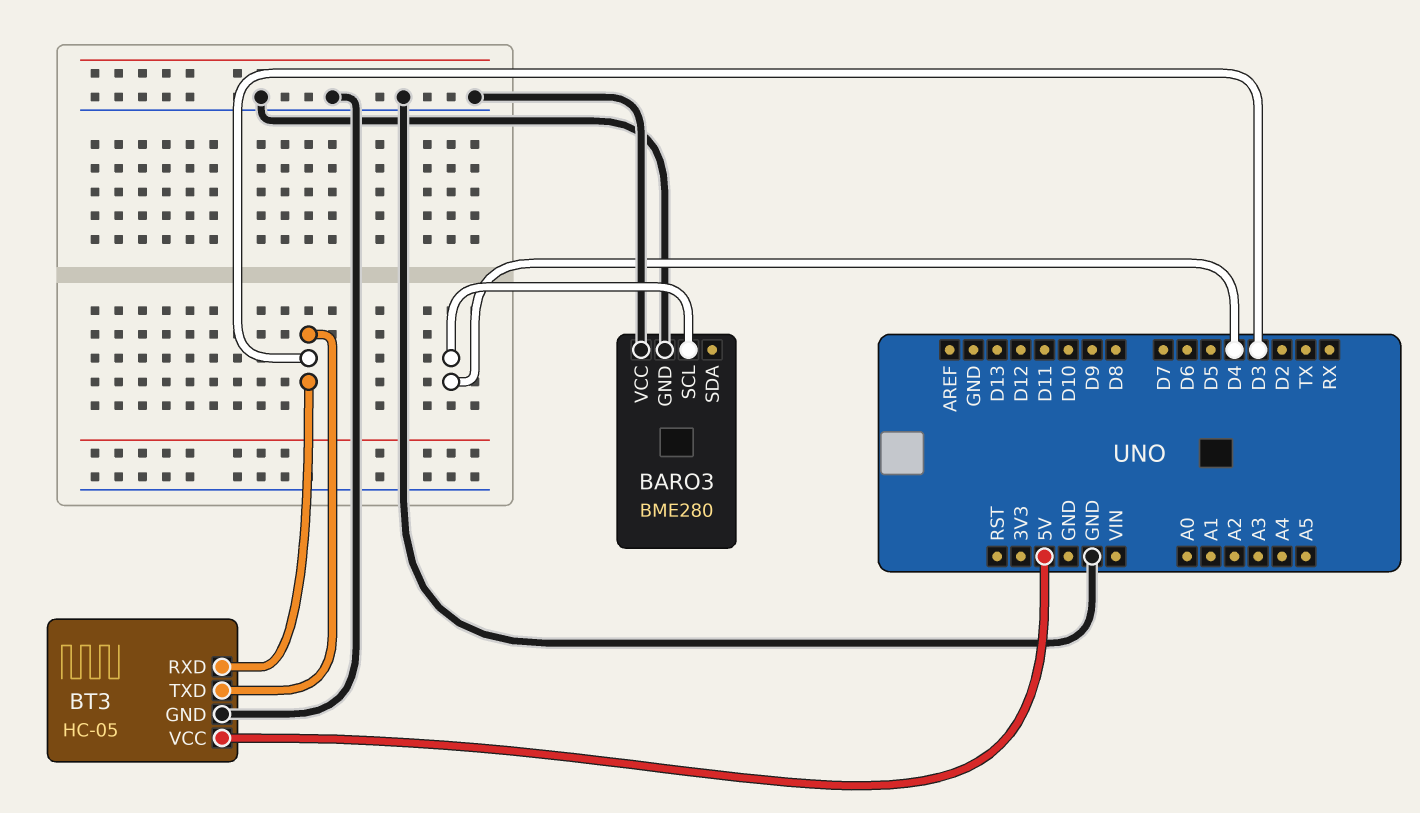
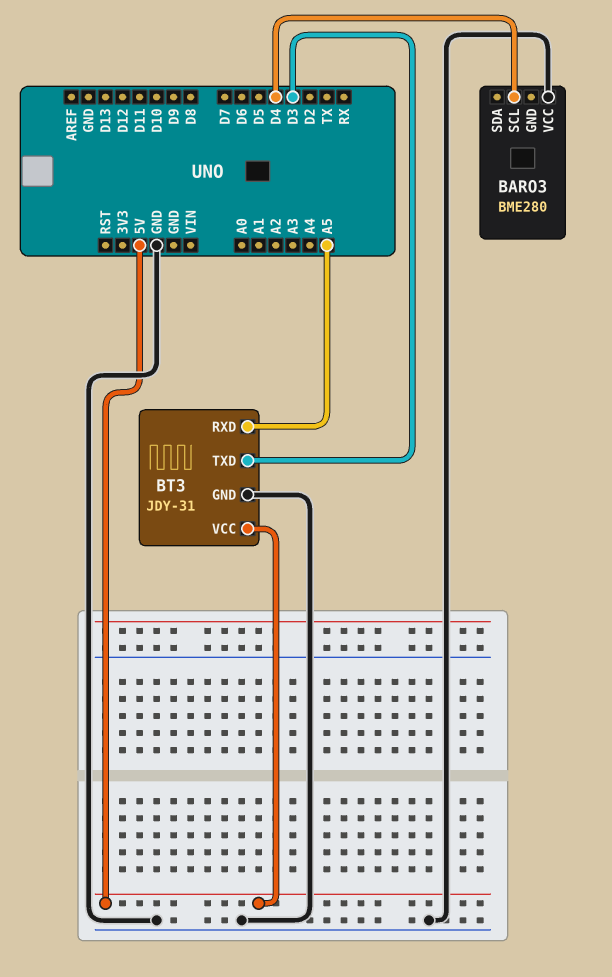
BARO3 pin GND: GND -> none
BT3: HC-05 -> JDY-31
BT3 pin RXD: D3 -> A5

